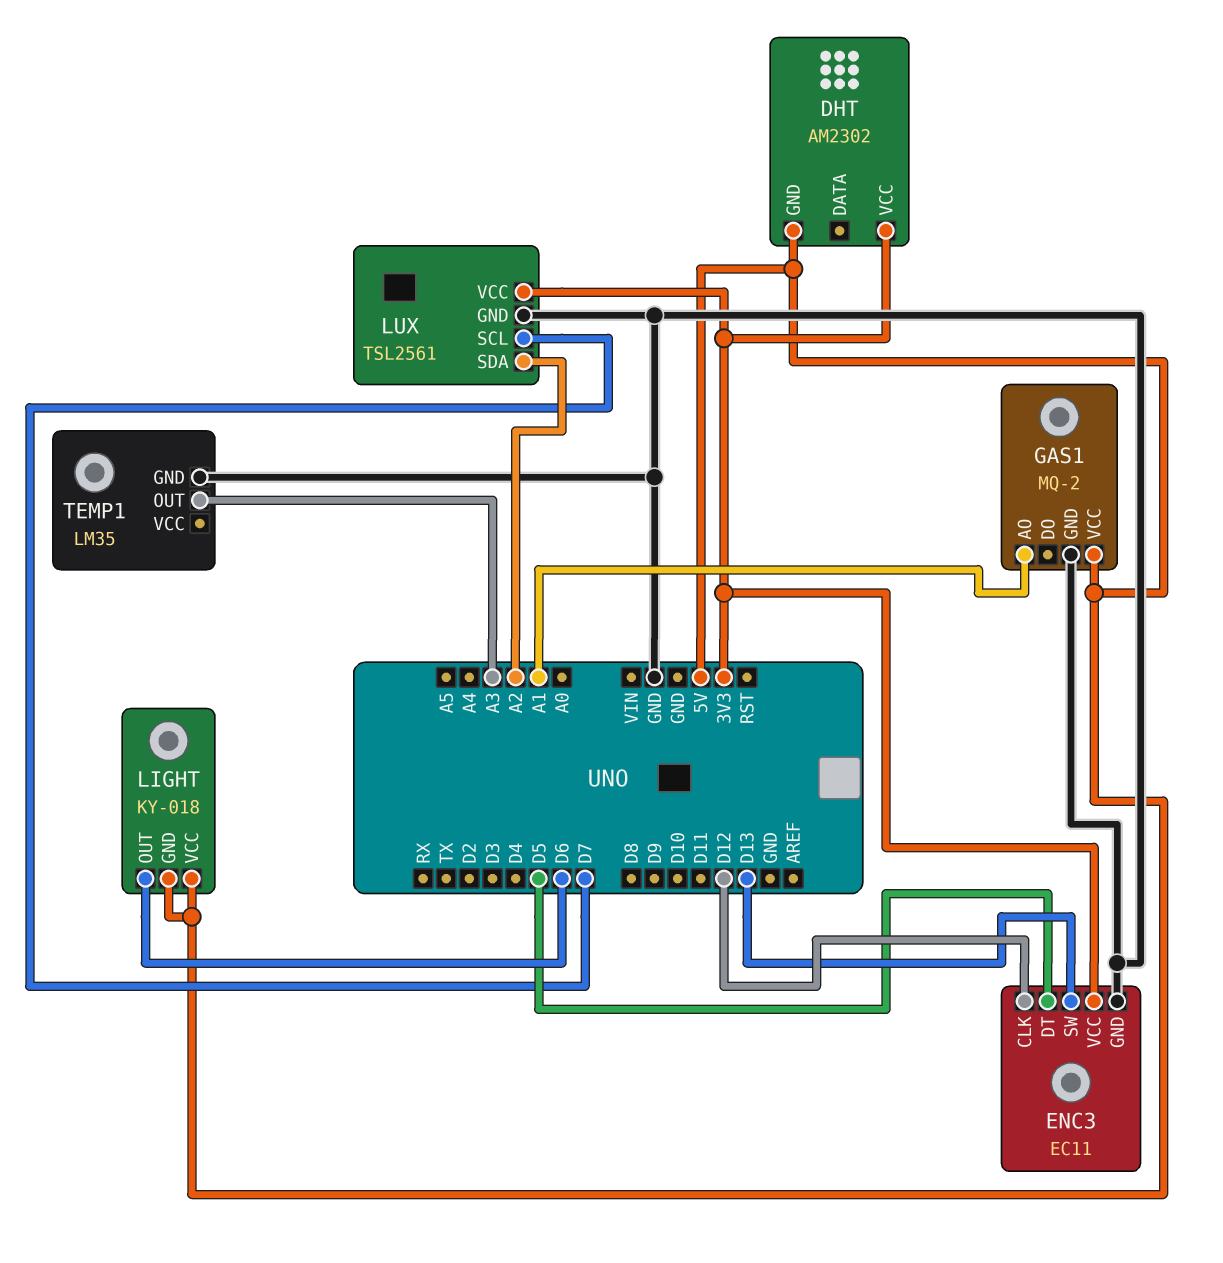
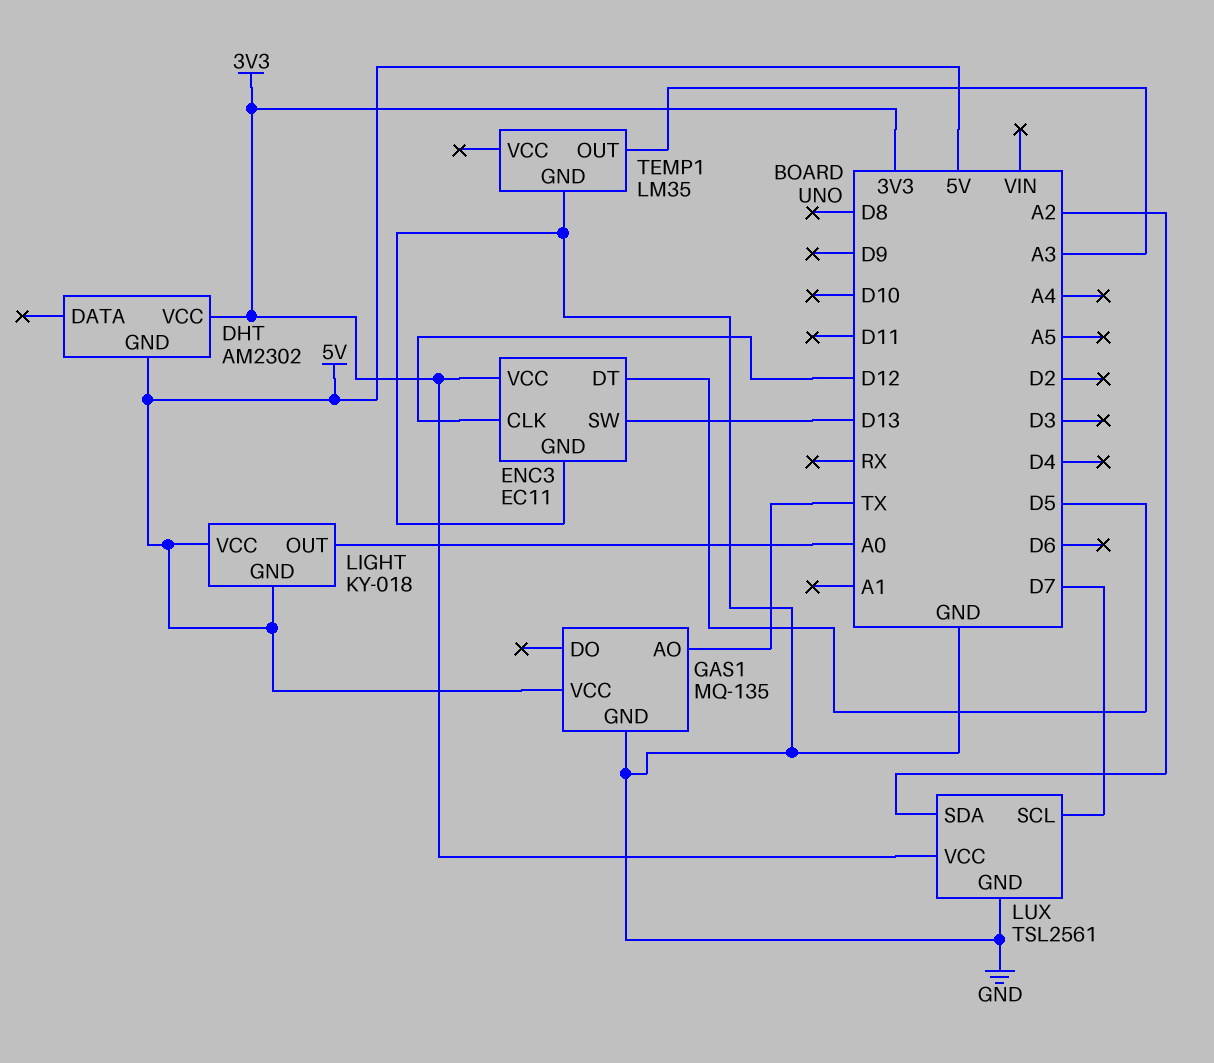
GAS1: MQ-2 -> MQ-135
GAS1 pin AO: A1 -> TX
LIGHT pin OUT: D6 -> A0

